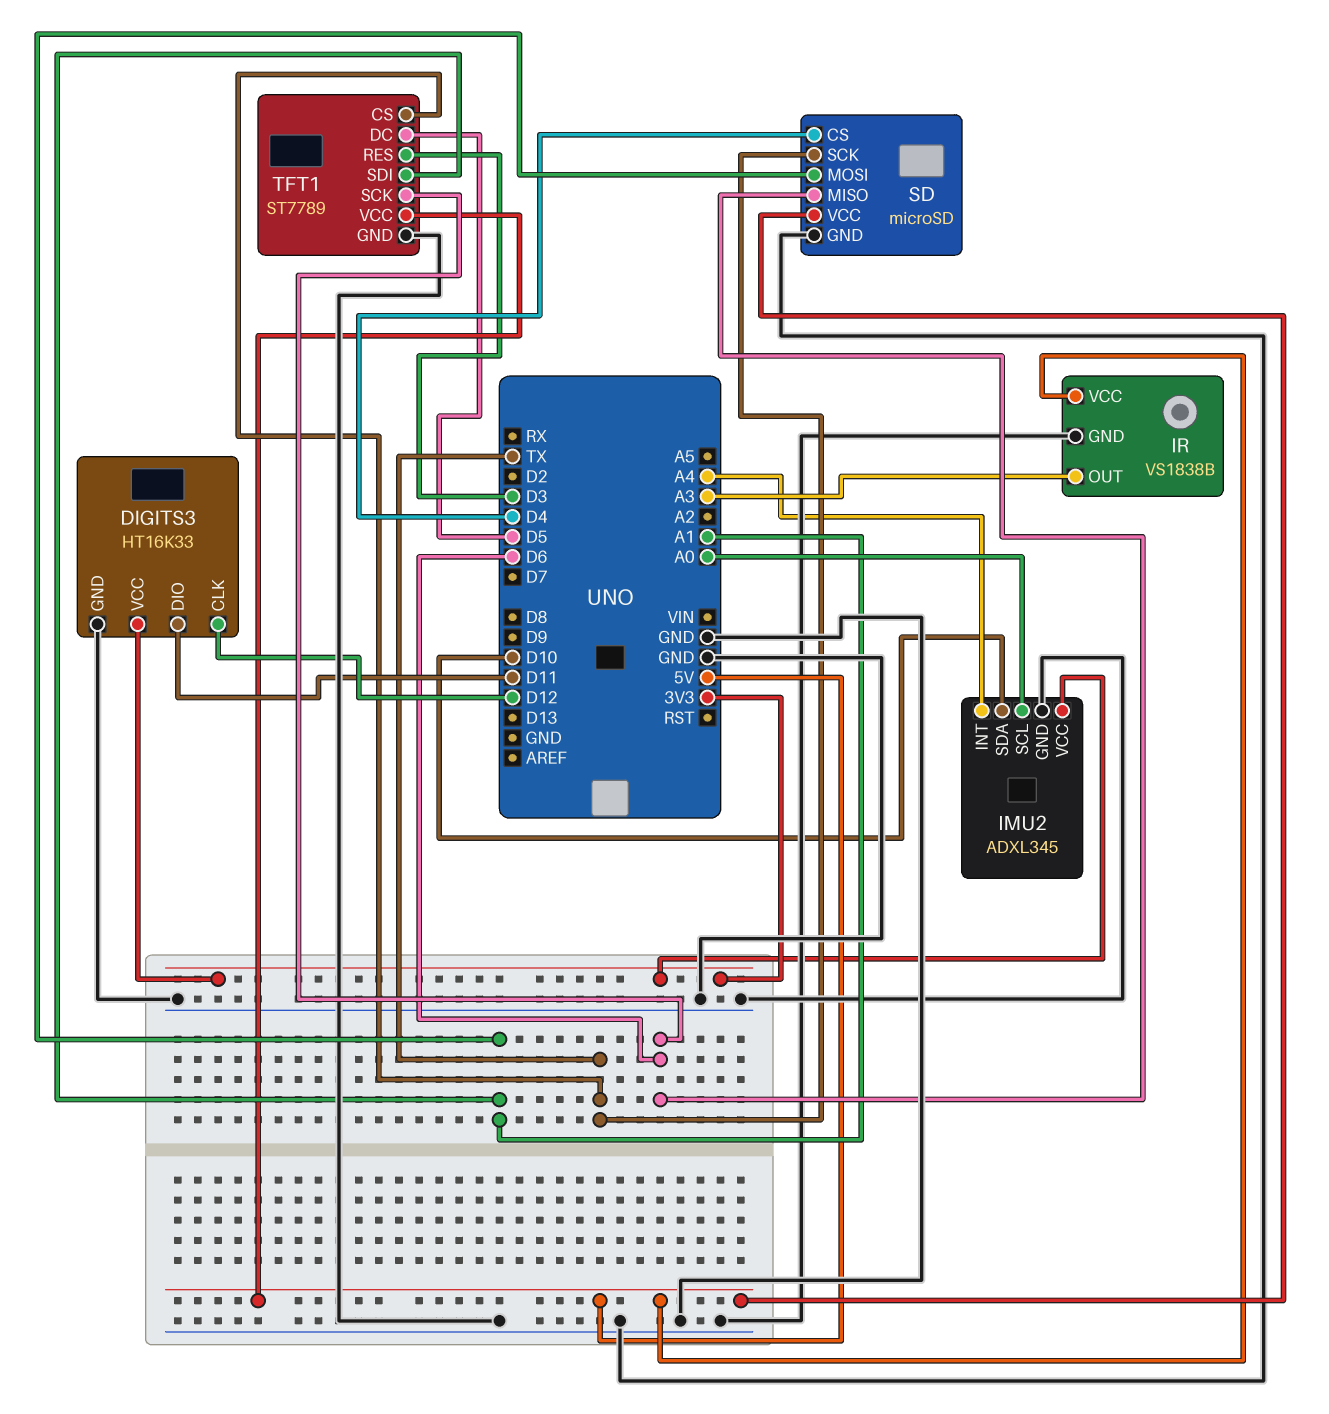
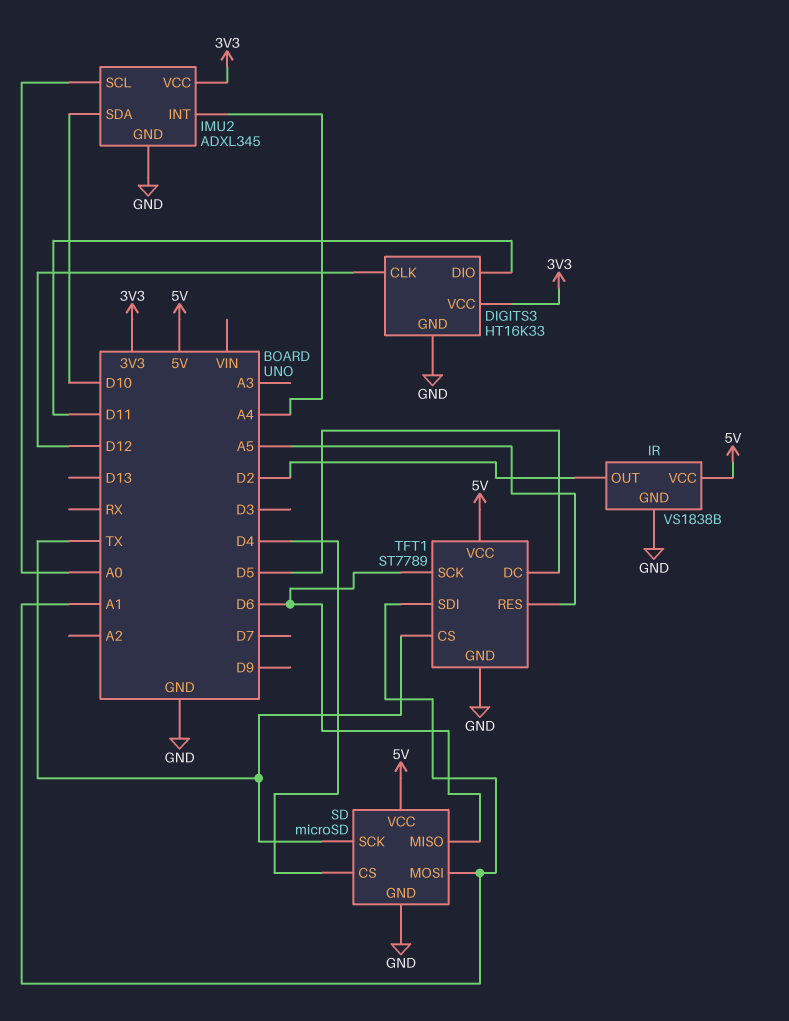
IR pin OUT: A3 -> D2
TFT1 pin RES: D3 -> A5

